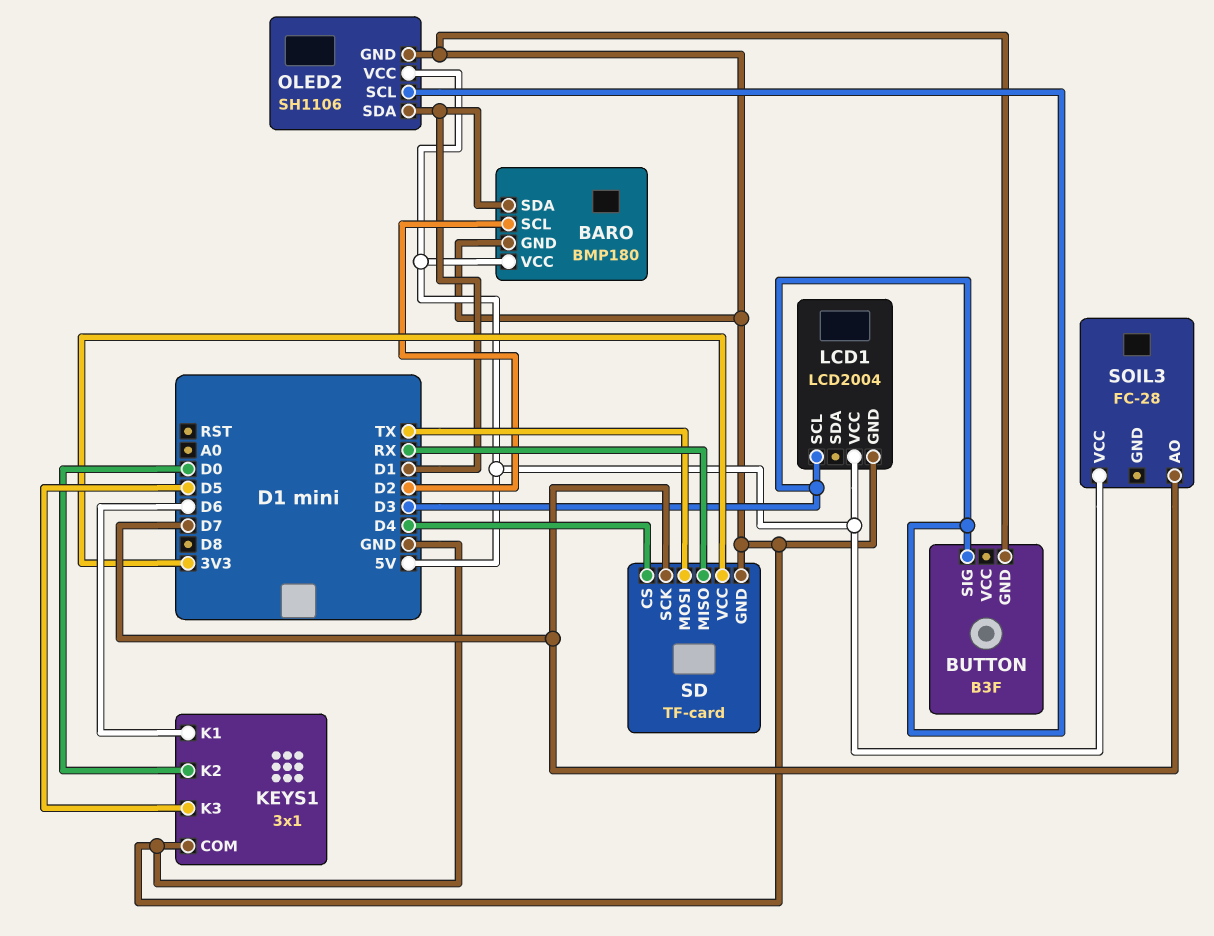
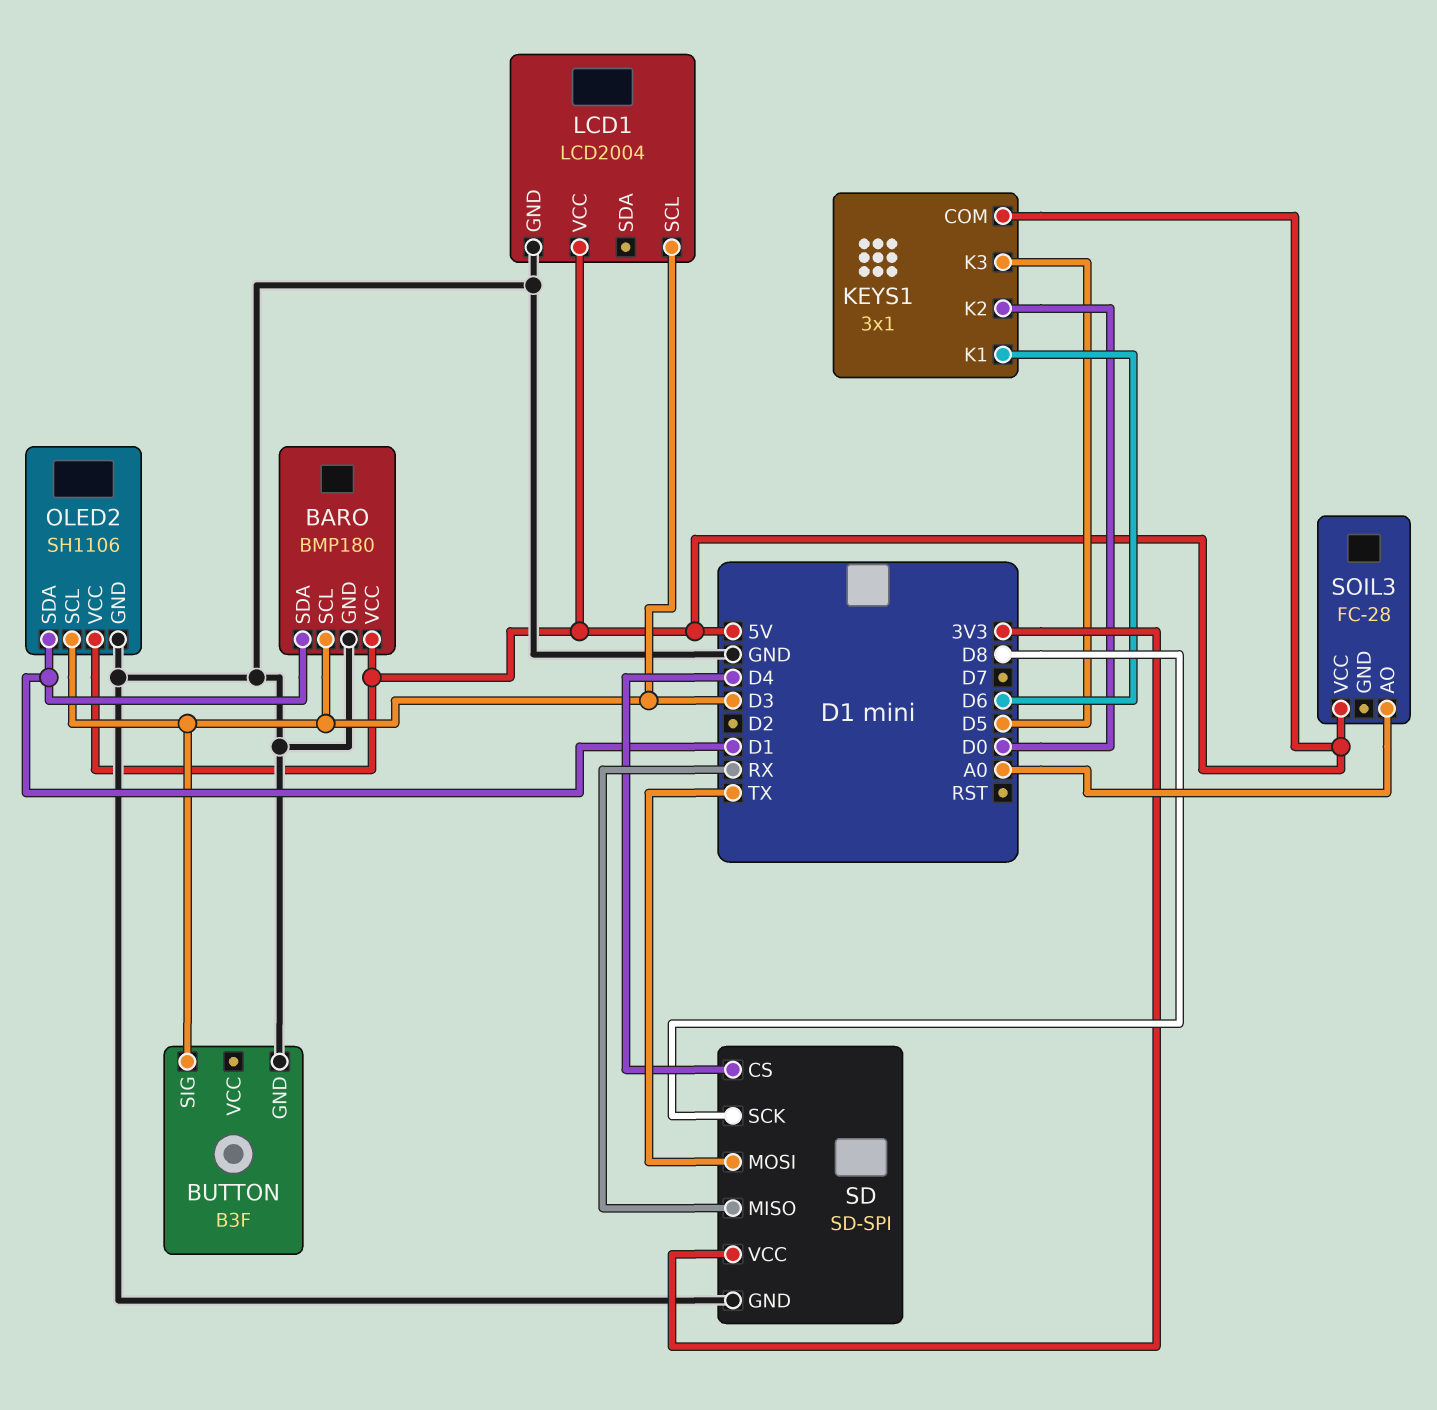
BARO pin SCL: D2 -> D3
KEYS1 pin COM: GND -> 5V
SD: TF-card -> SD-SPI
SD pin SCK: D7 -> D8
SOIL3 pin AO: D7 -> A0

